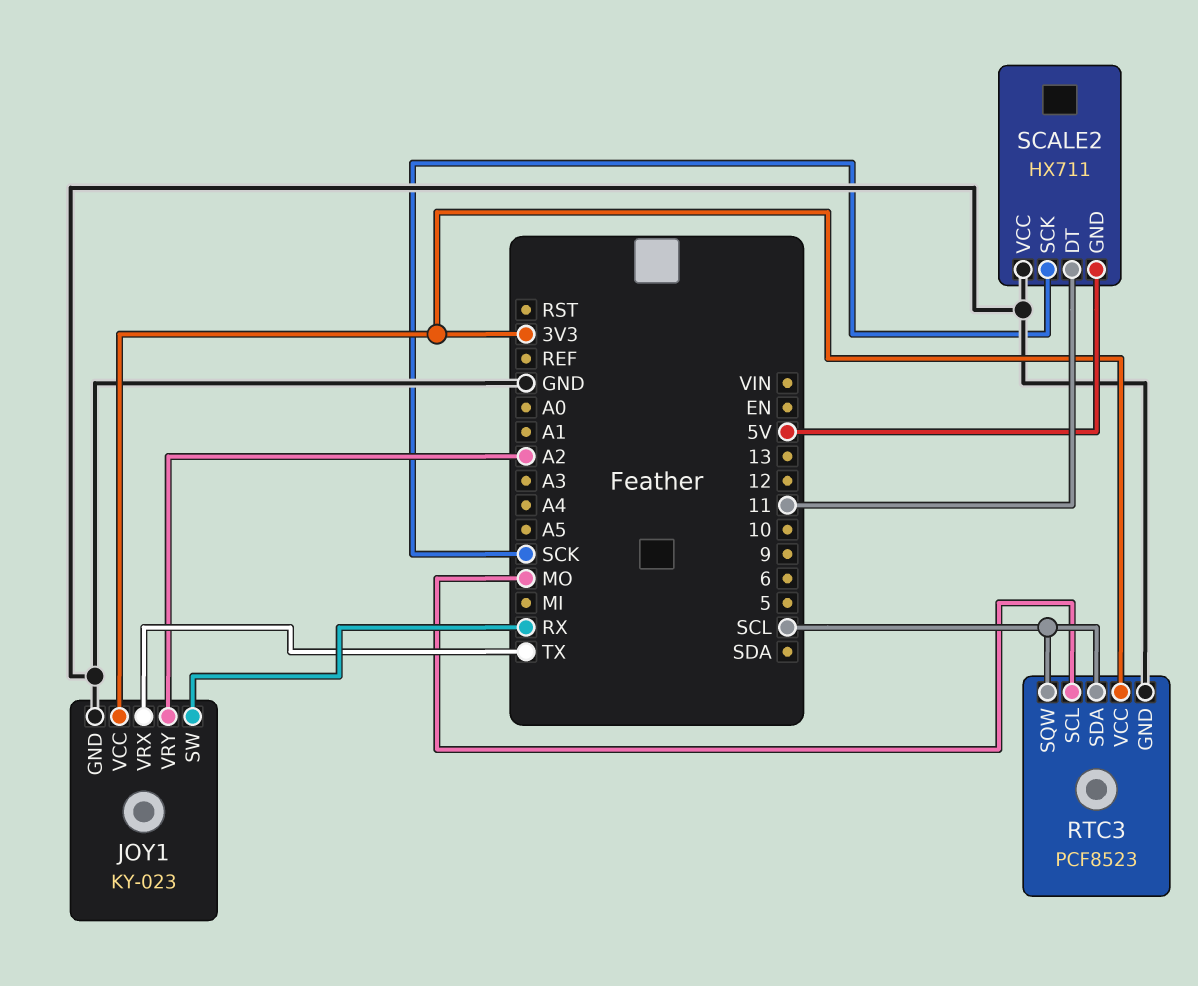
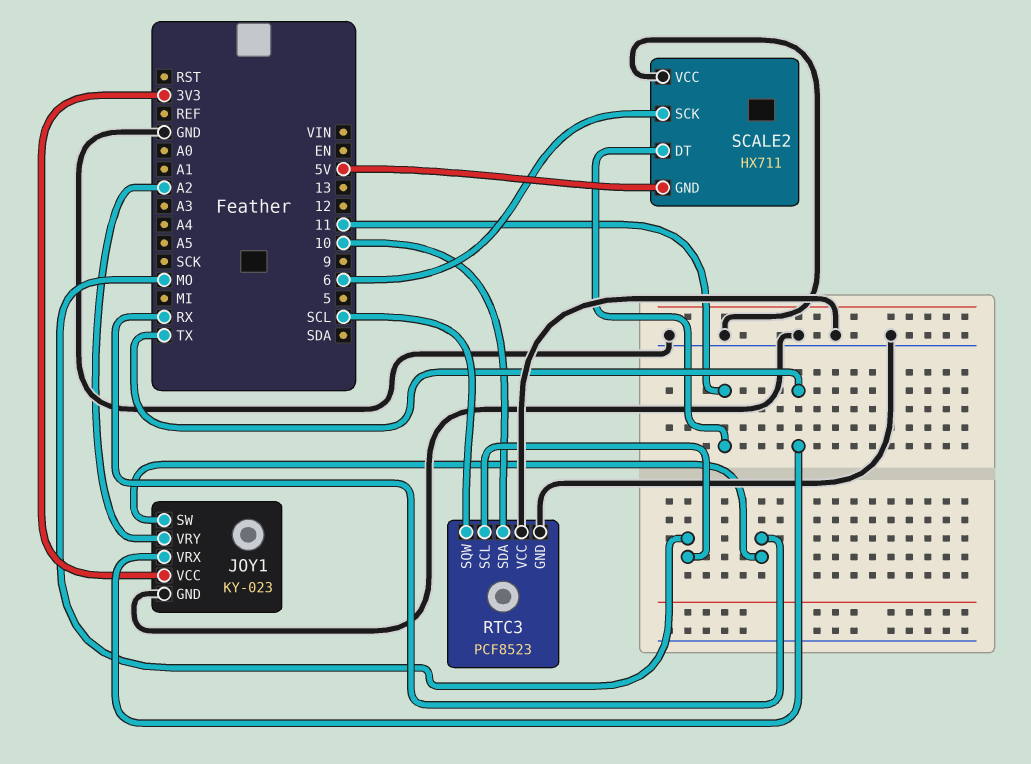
RTC3 pin SDA: SCL -> 10
RTC3 pin VCC: 3V3 -> GND
SCALE2 pin SCK: SCK -> 6

